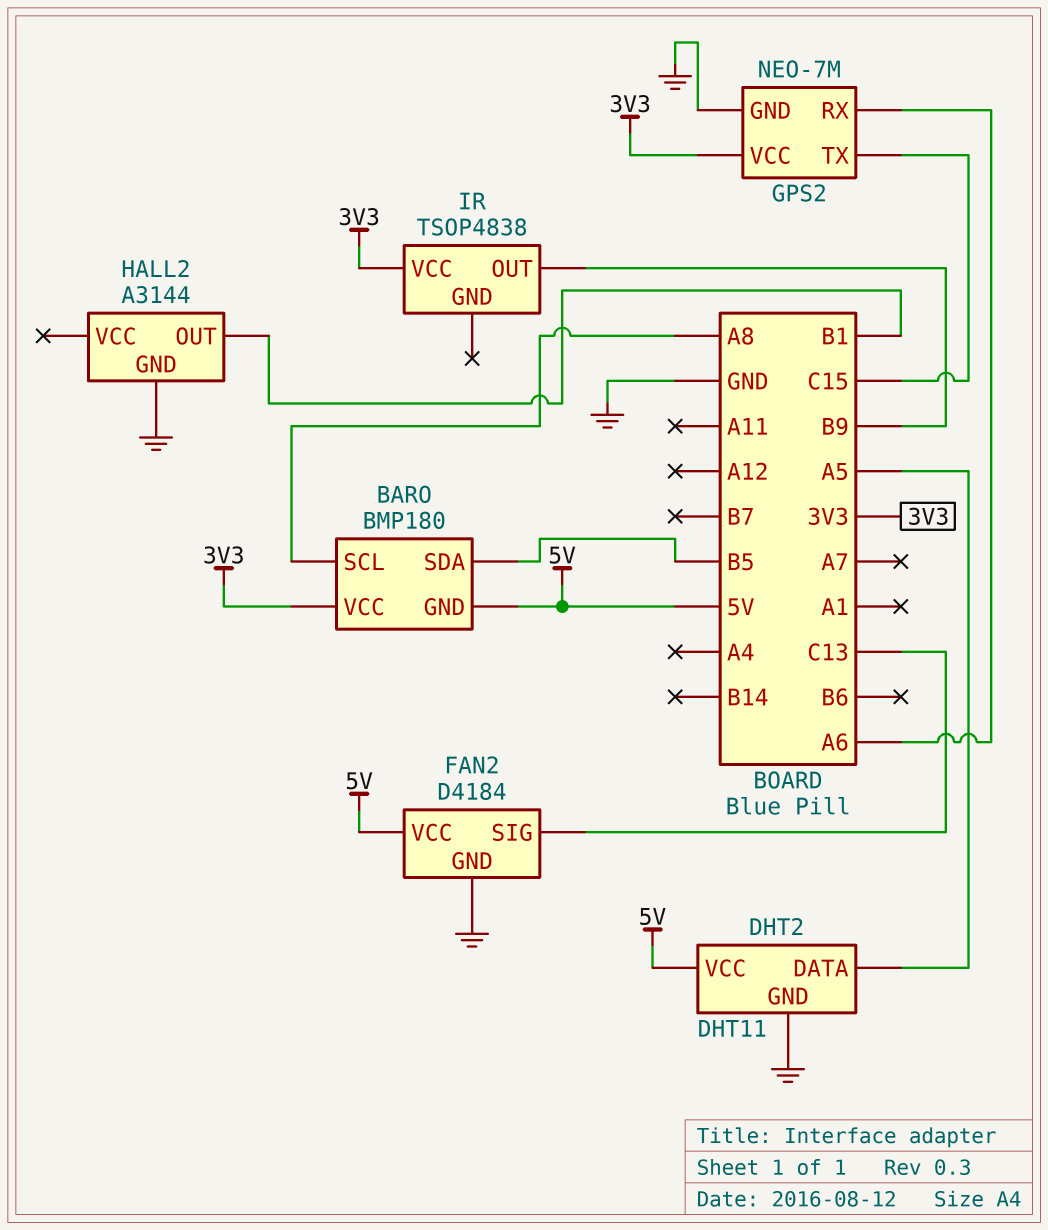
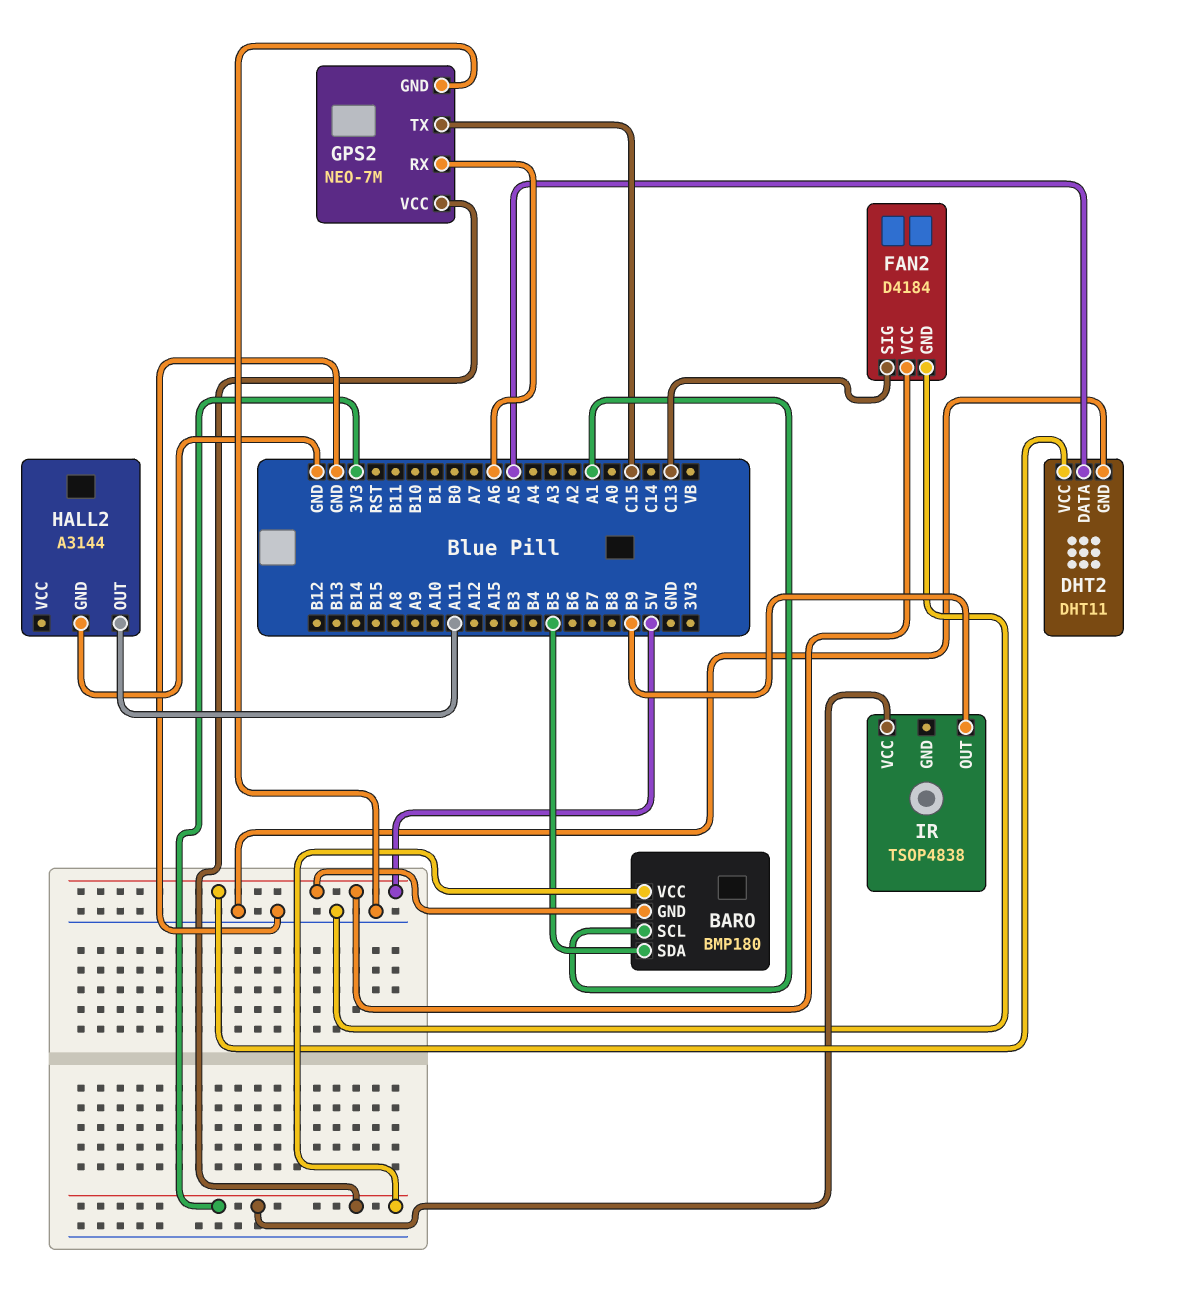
BARO pin SCL: A8 -> A1
HALL2 pin OUT: B1 -> A11

